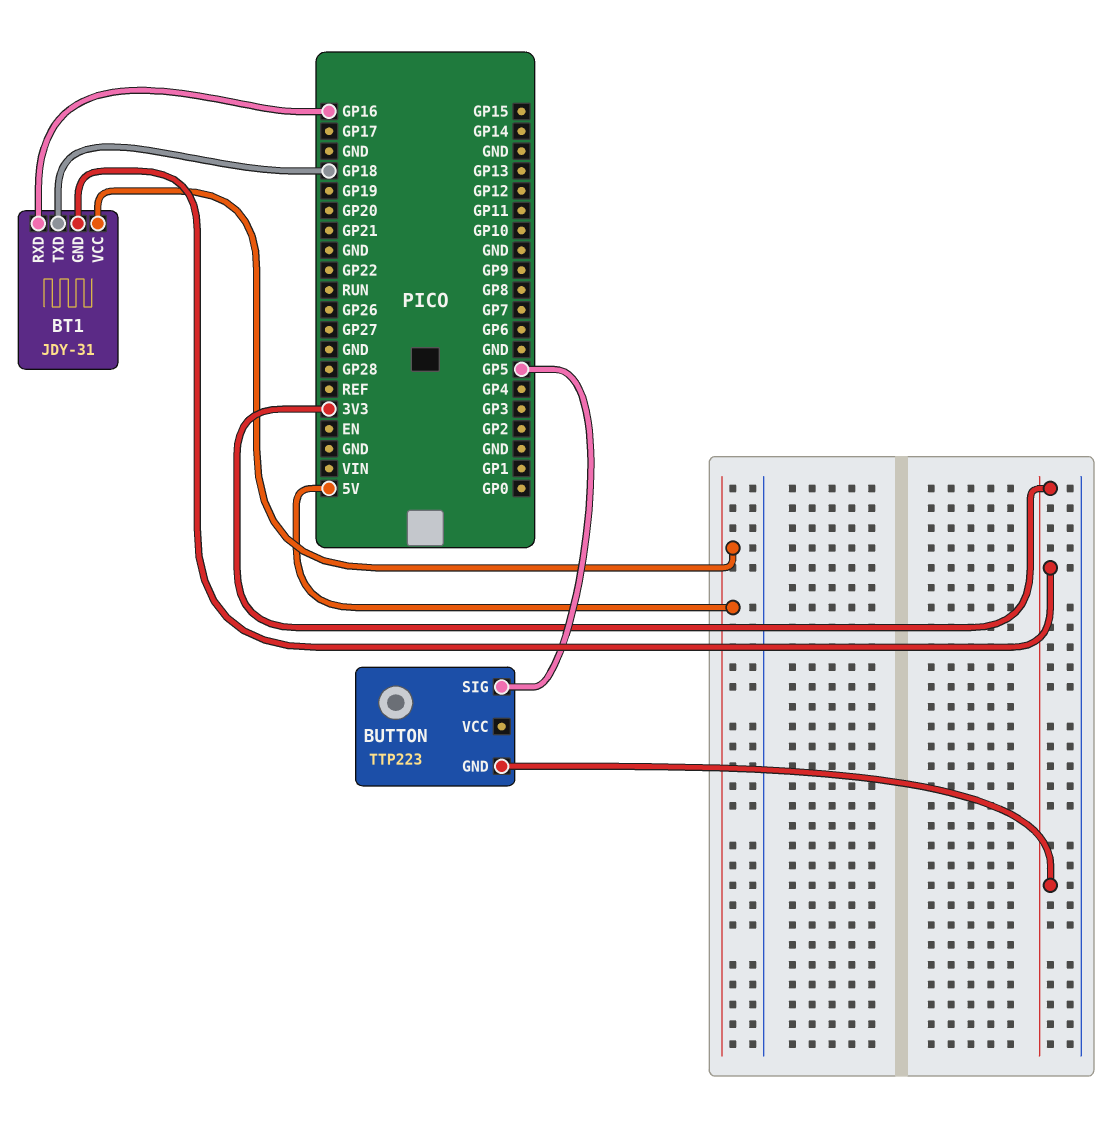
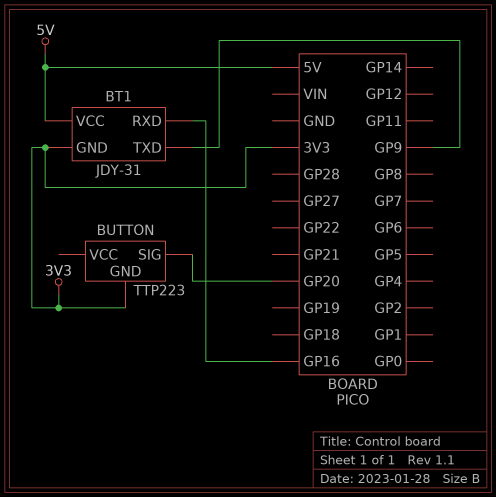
BT1 pin TXD: GP18 -> GP9
BUTTON pin SIG: GP5 -> GP20

